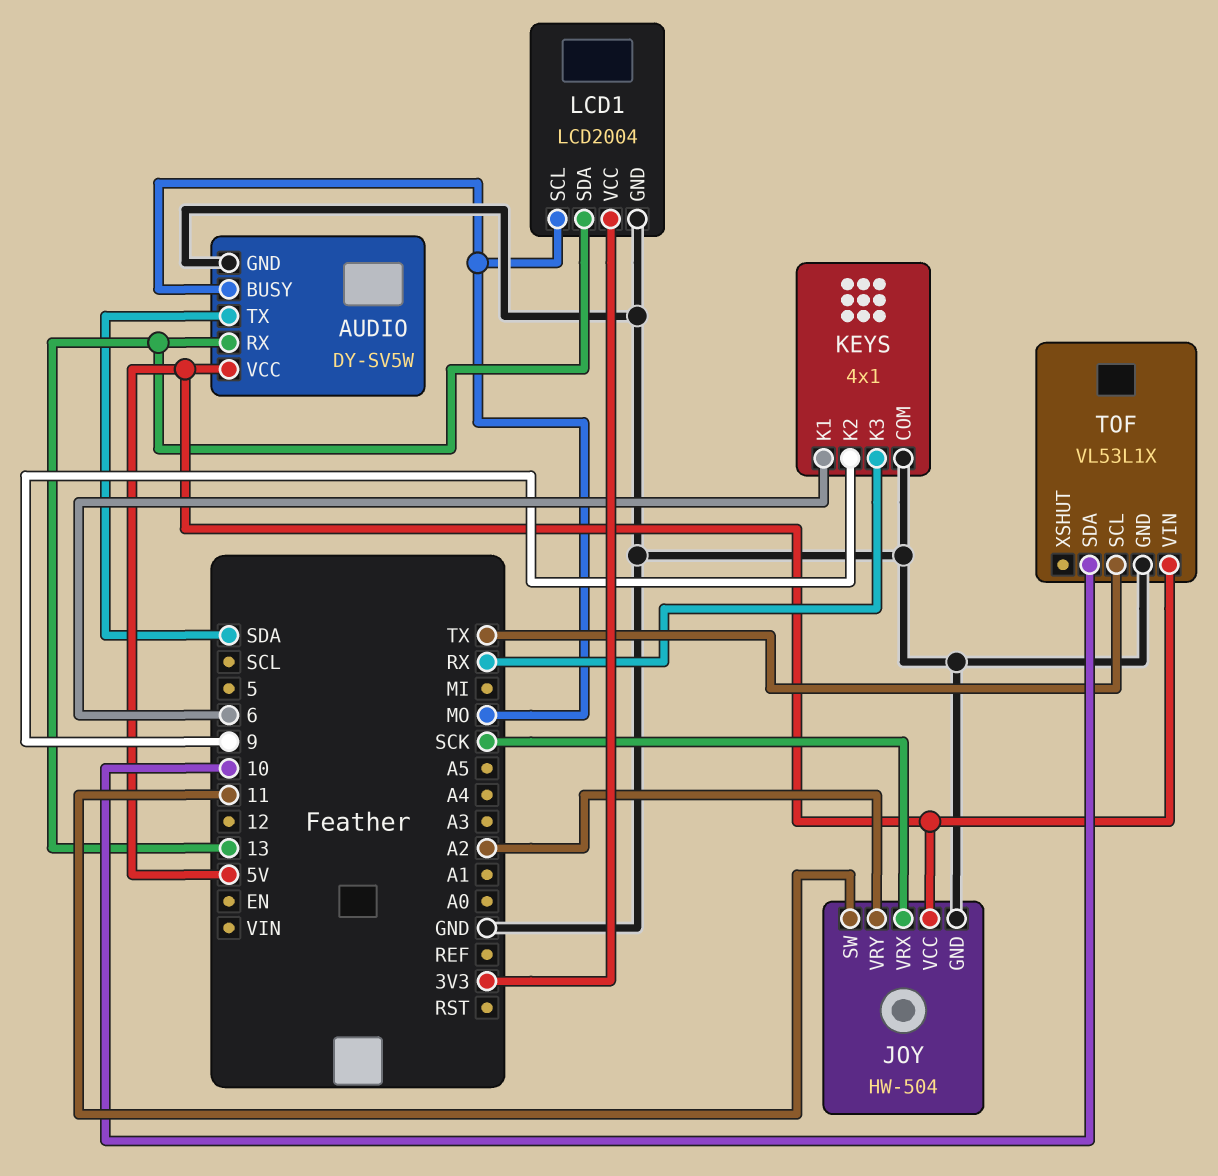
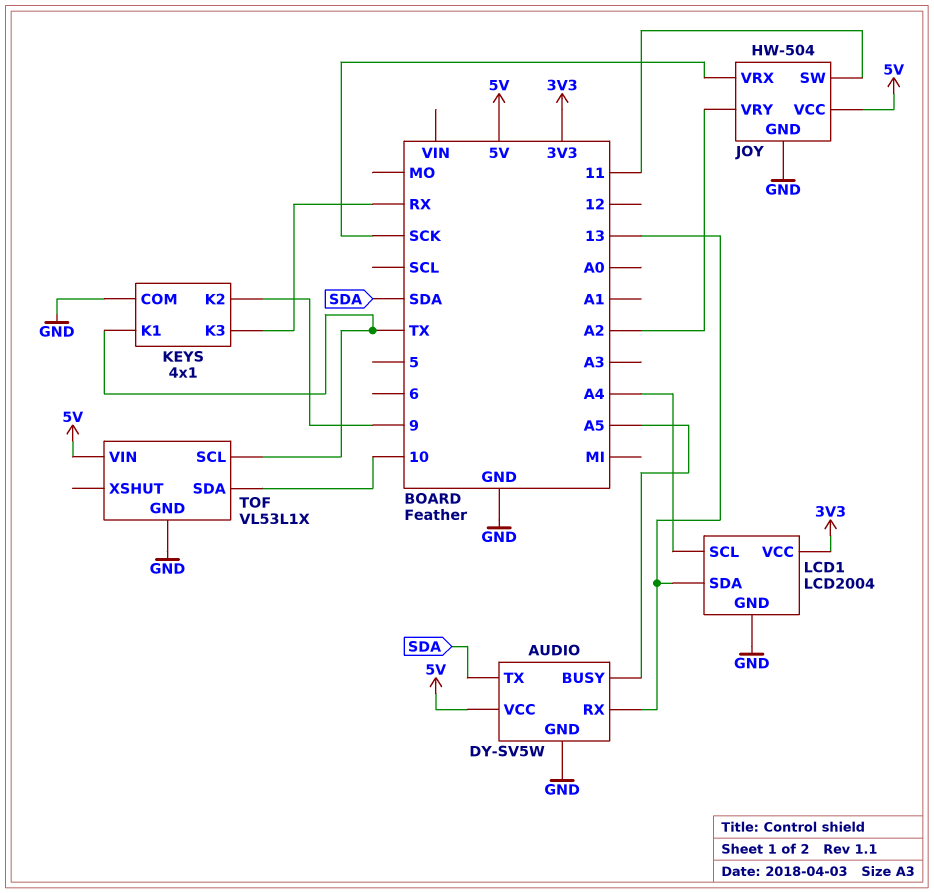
AUDIO pin BUSY: MO -> A5
KEYS pin K1: 6 -> TX
LCD1 pin SCL: MO -> A4

